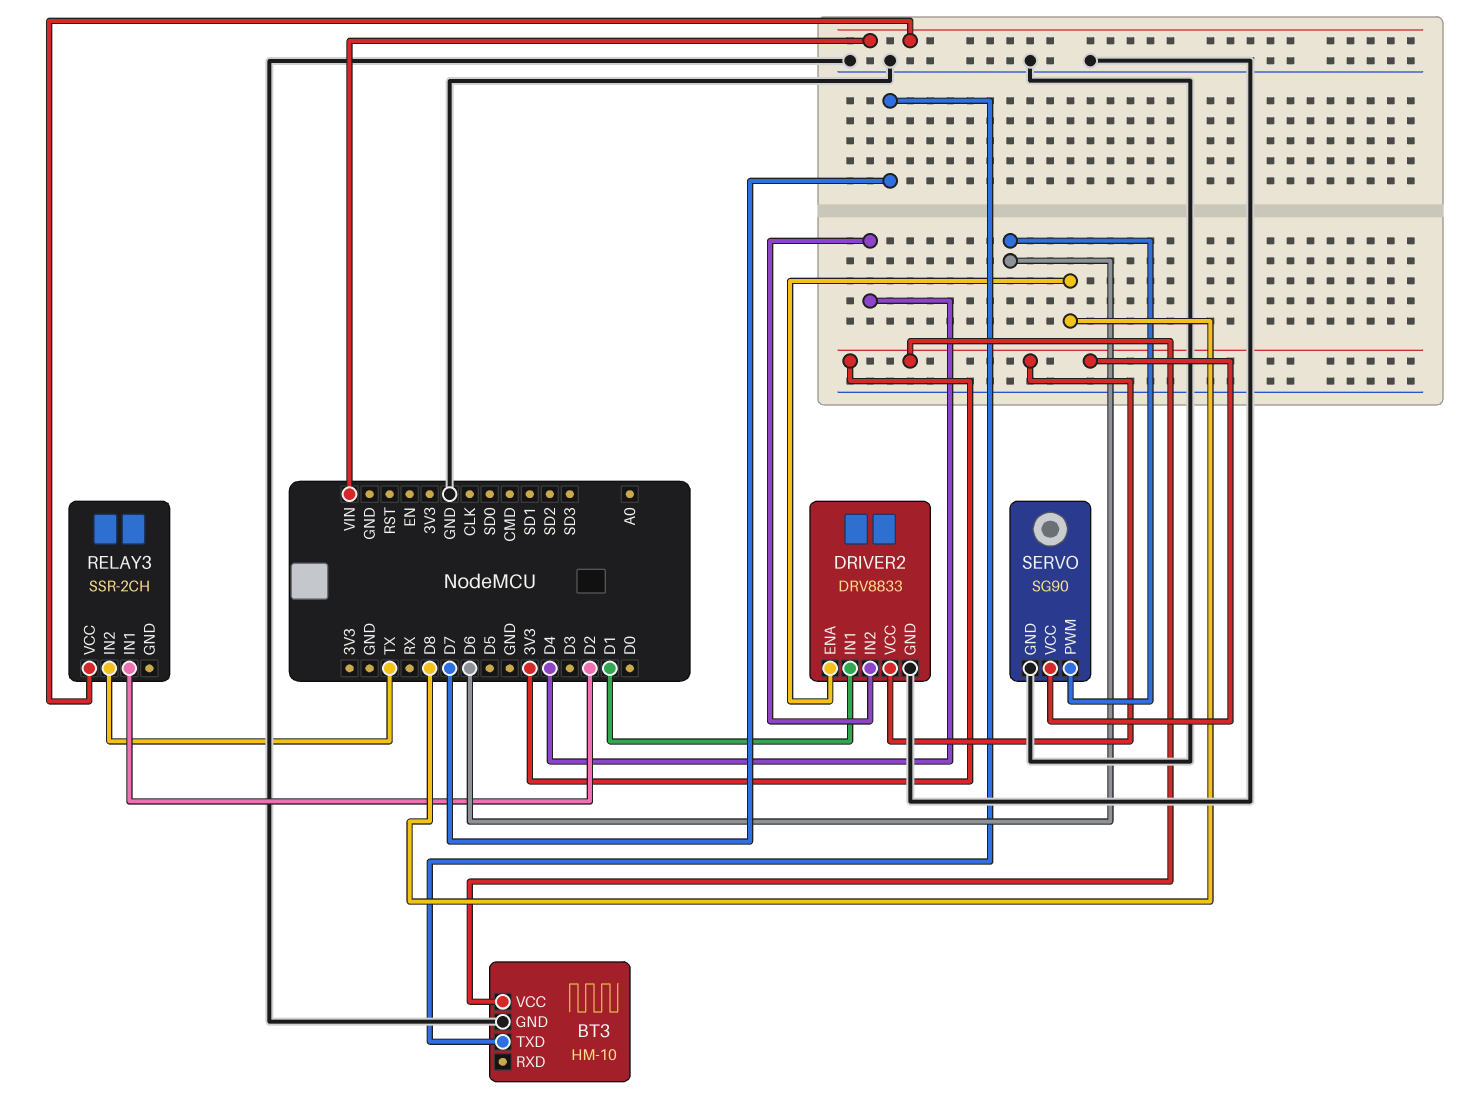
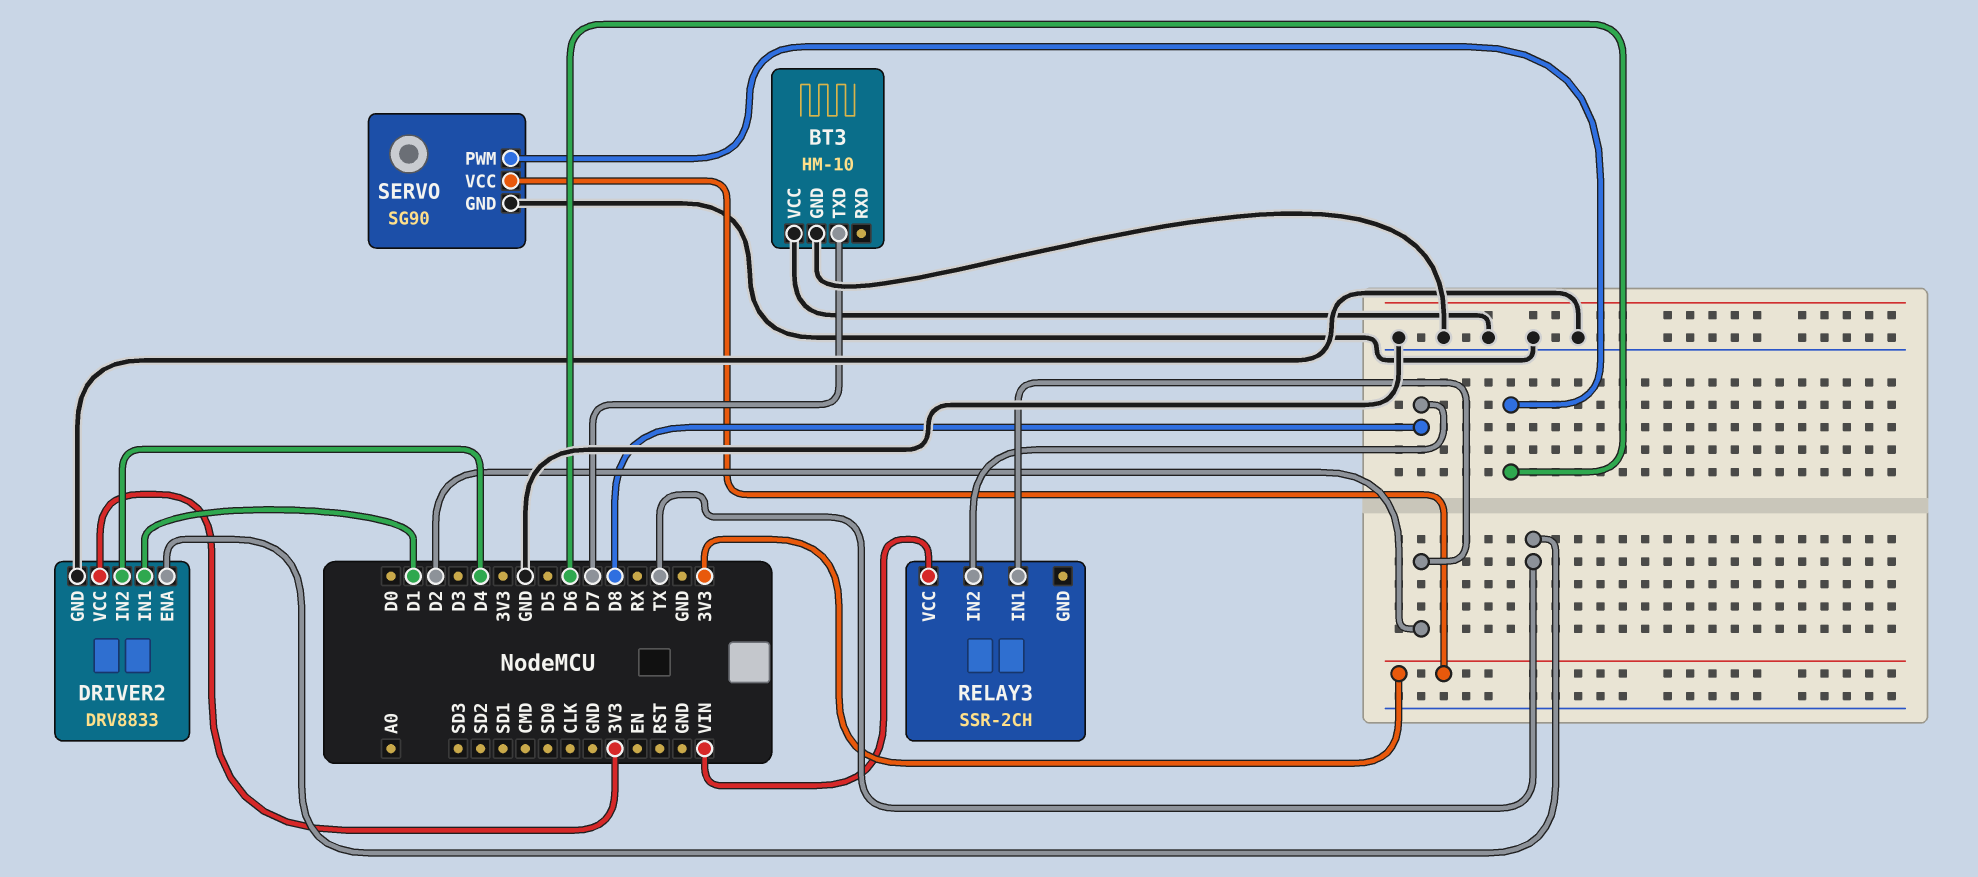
BT3 pin VCC: 3V3 -> GND
DRIVER2 pin ENA: D8 -> TX
RELAY3 pin IN2: TX -> D8

